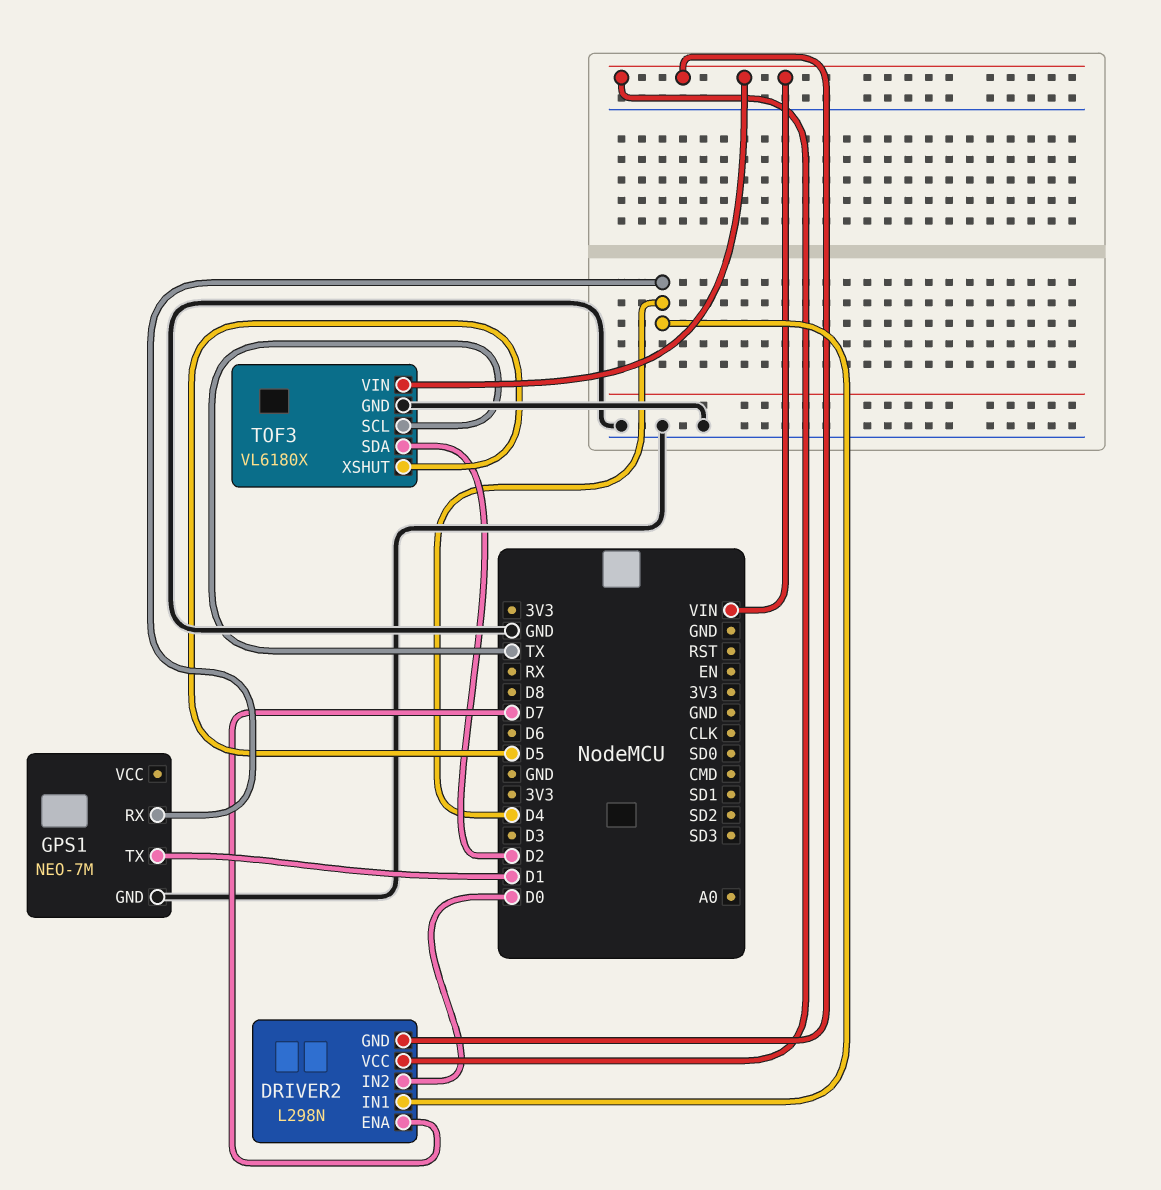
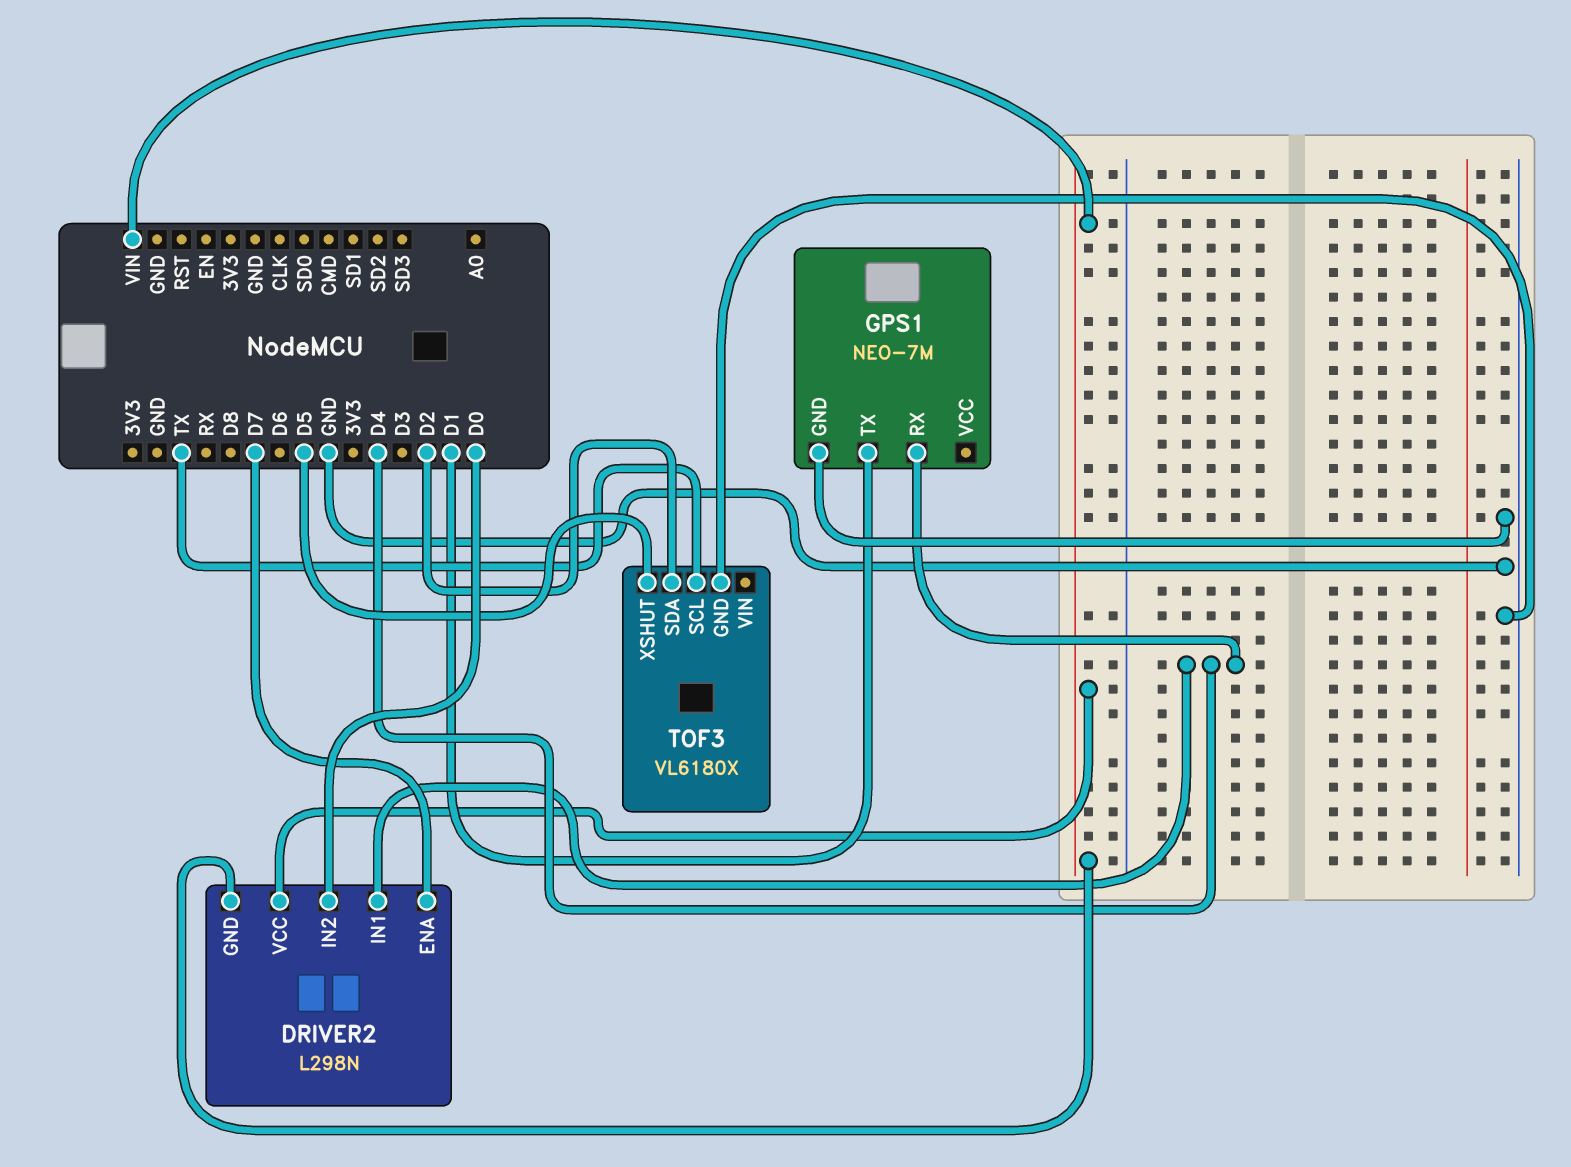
TOF3 pin VIN: VIN -> none

